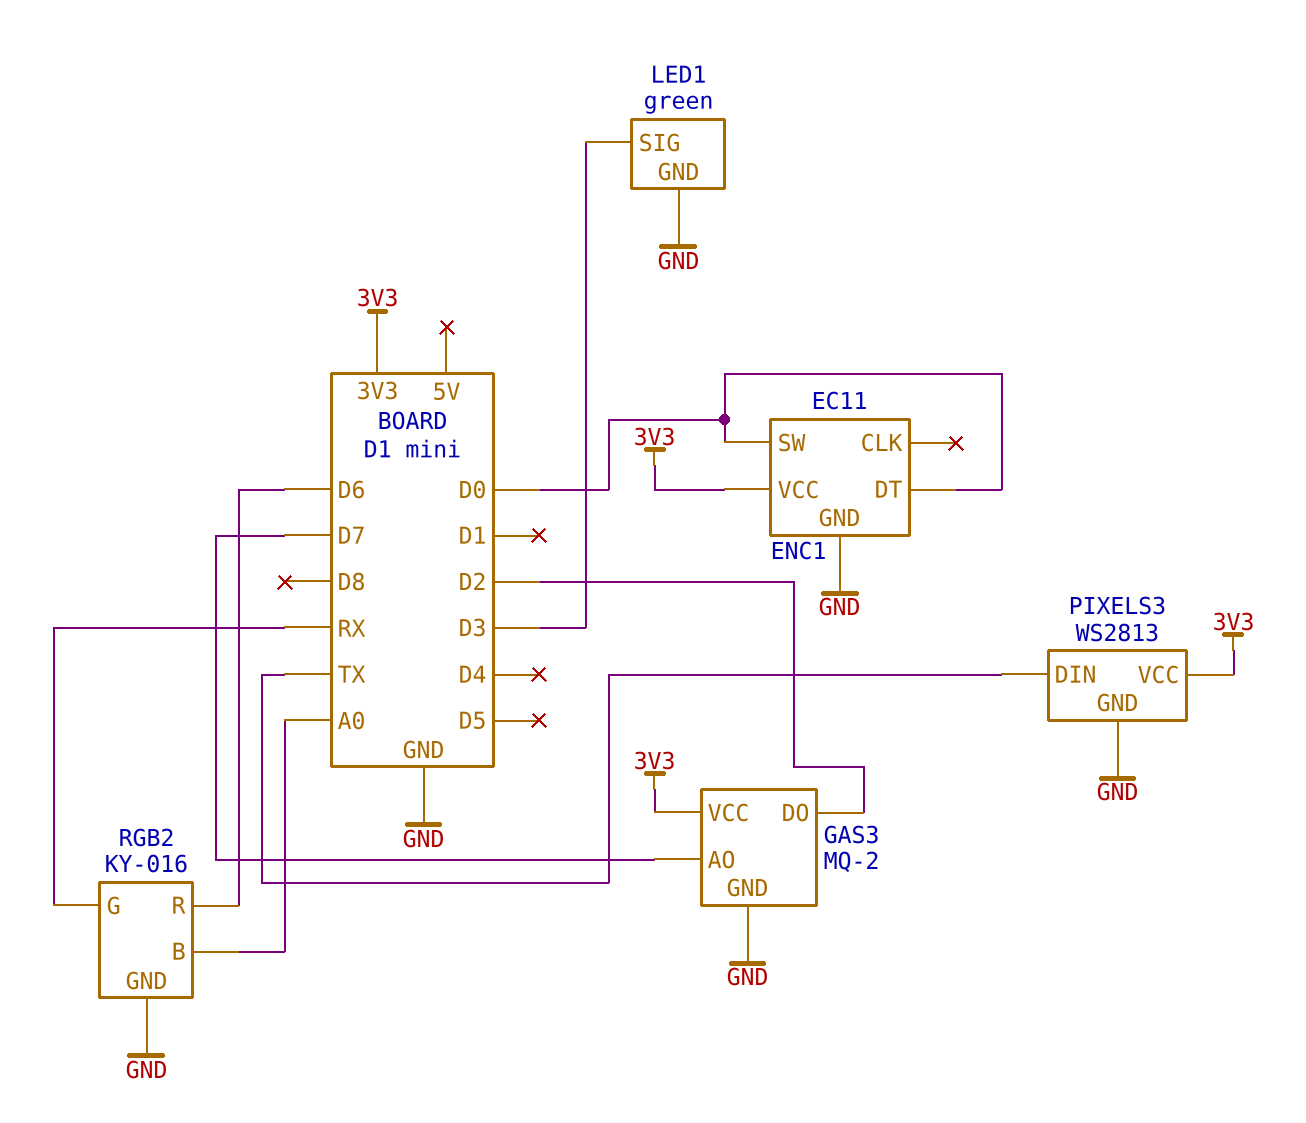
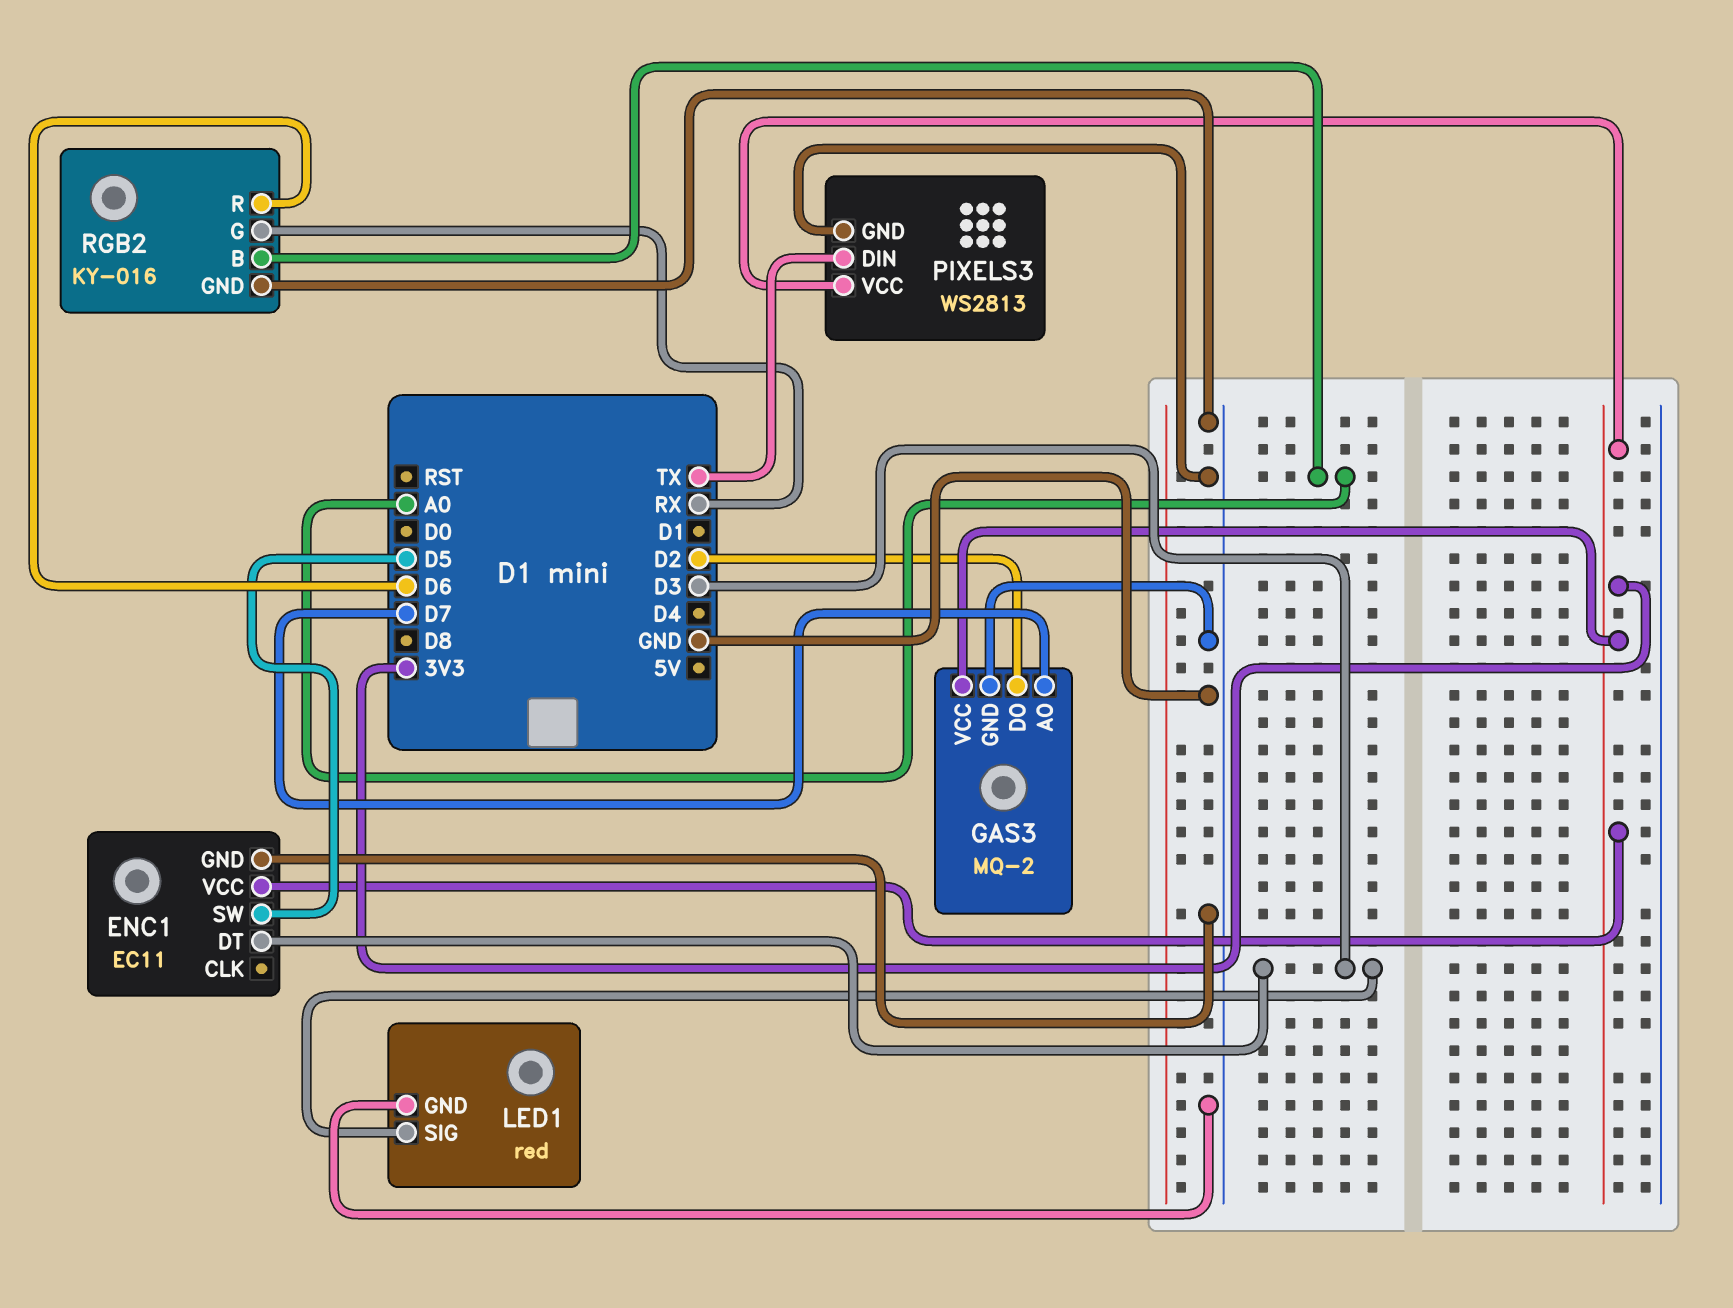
ENC1 pin DT: D0 -> D3
ENC1 pin SW: D0 -> D5
LED1: green -> red

